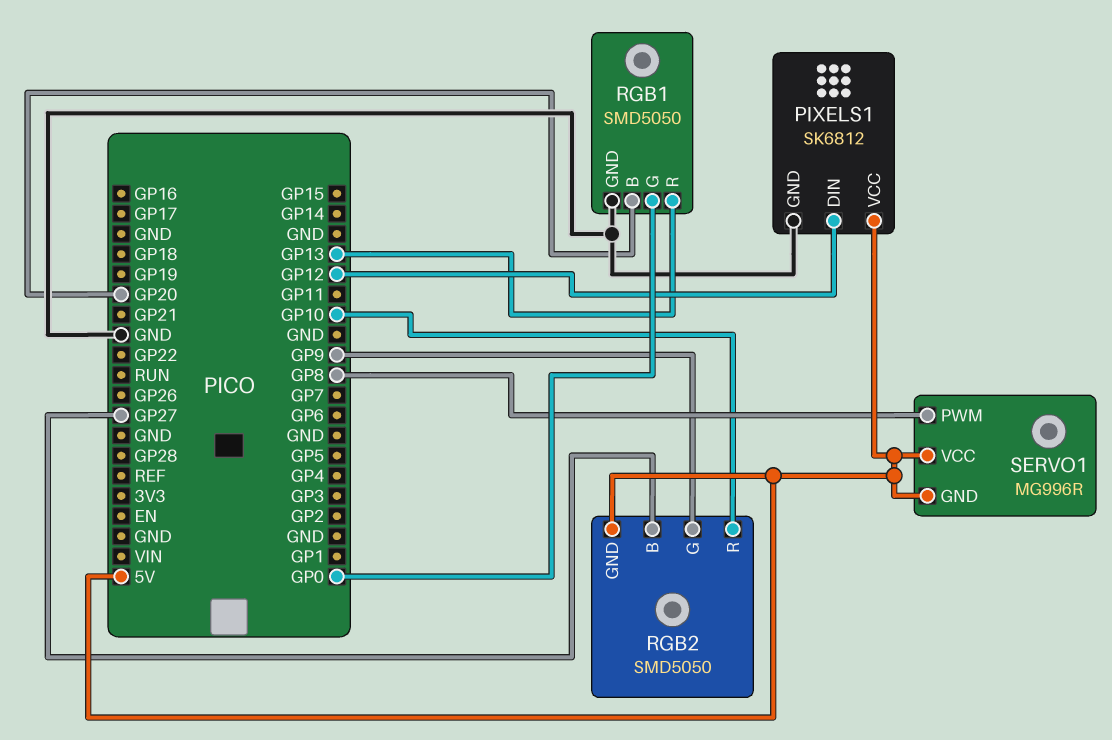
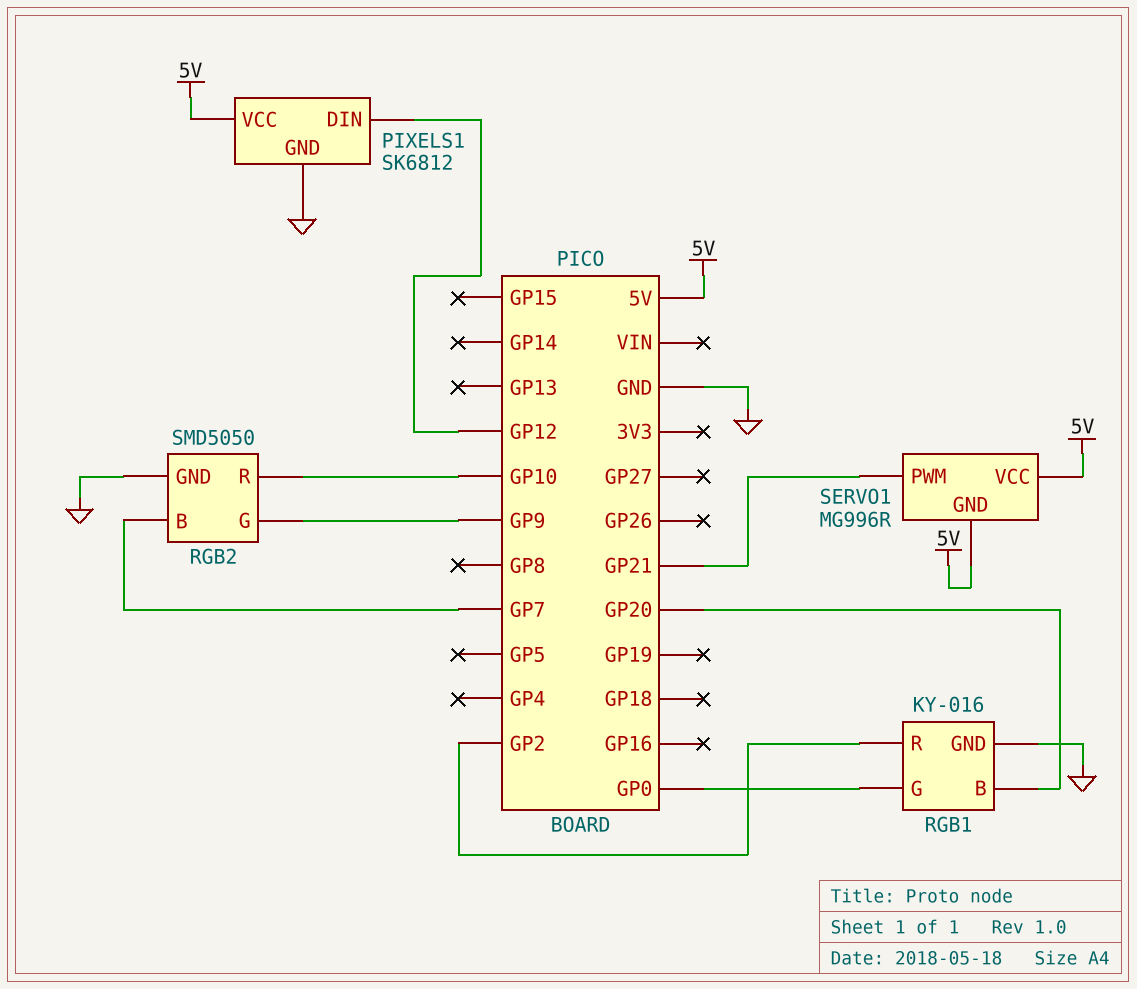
RGB1: SMD5050 -> KY-016
RGB1 pin R: GP13 -> GP2
RGB2 pin B: GP27 -> GP7
RGB2 pin GND: 5V -> GND
SERVO1 pin PWM: GP8 -> GP21

